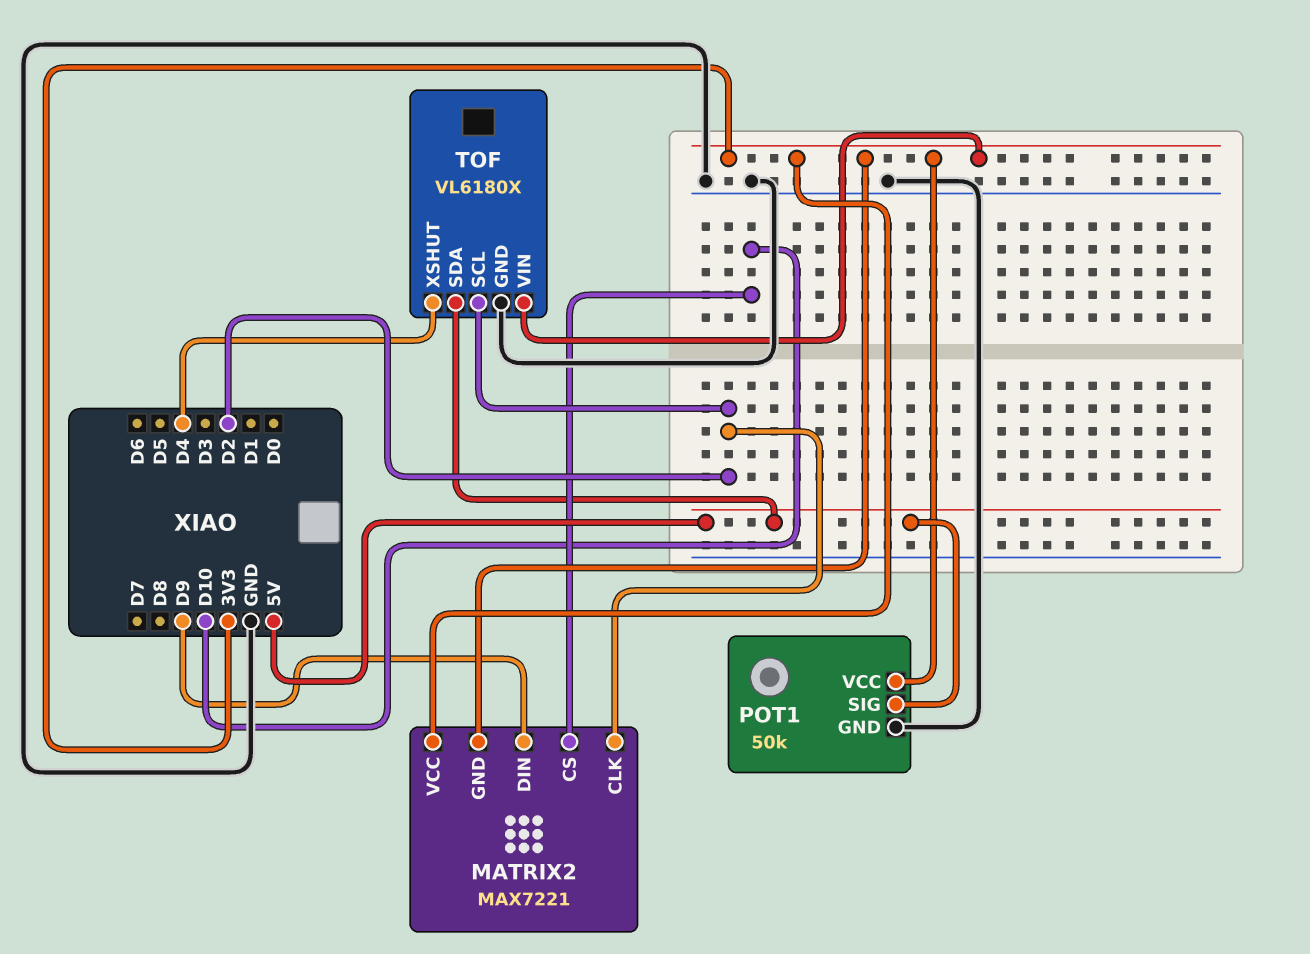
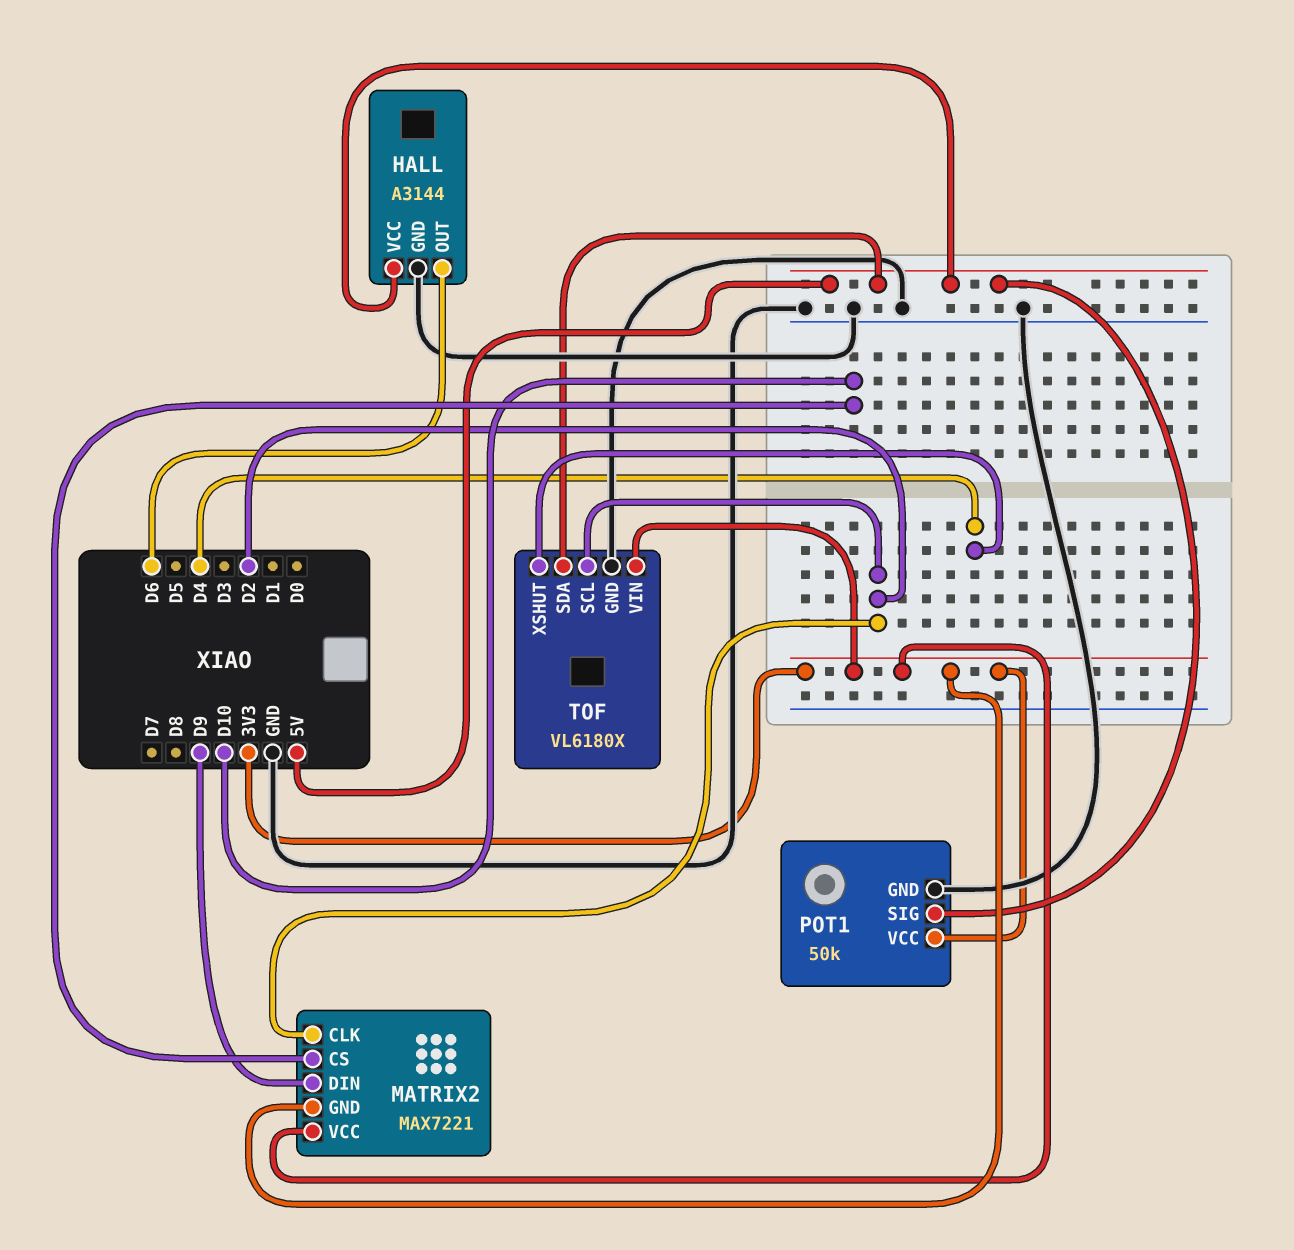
HALL: none -> A3144
HALL pin GND: none -> GND
HALL pin OUT: none -> D6
HALL pin VCC: none -> 5V

